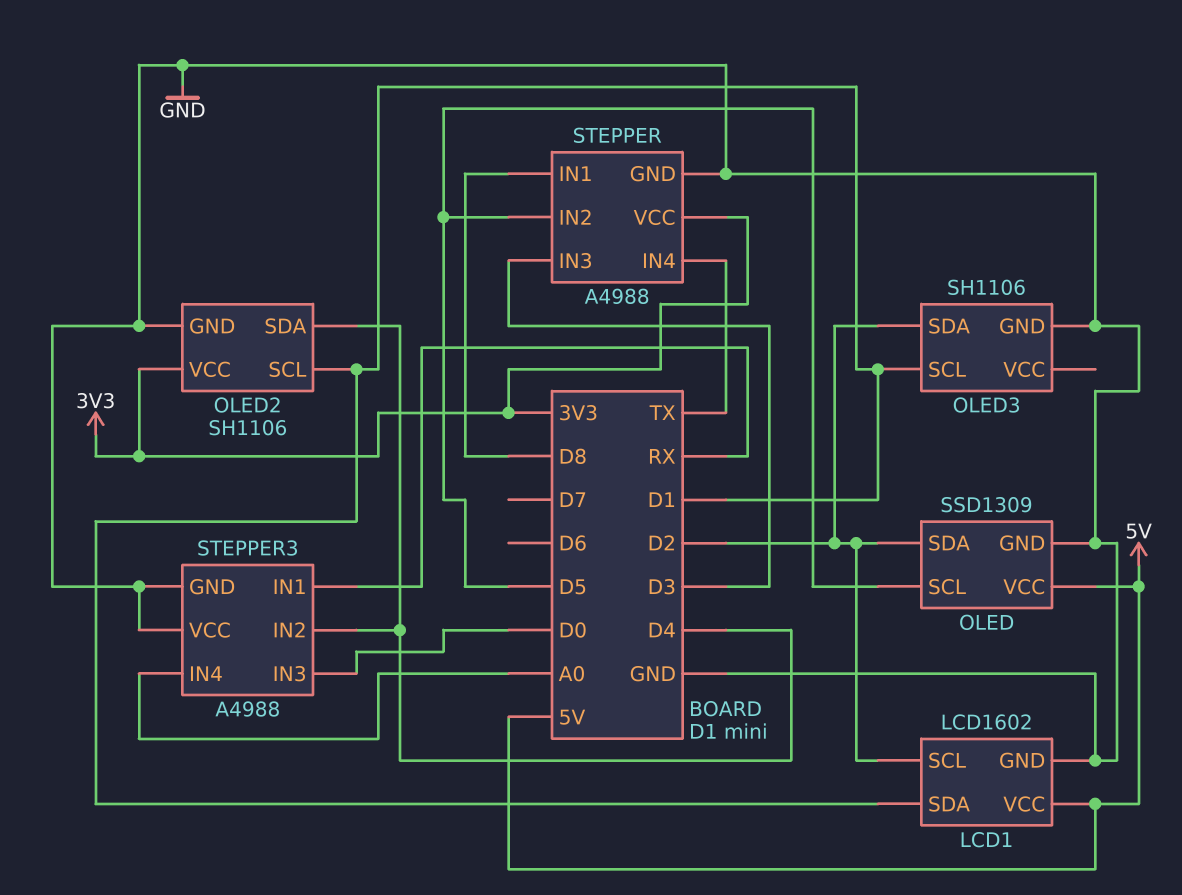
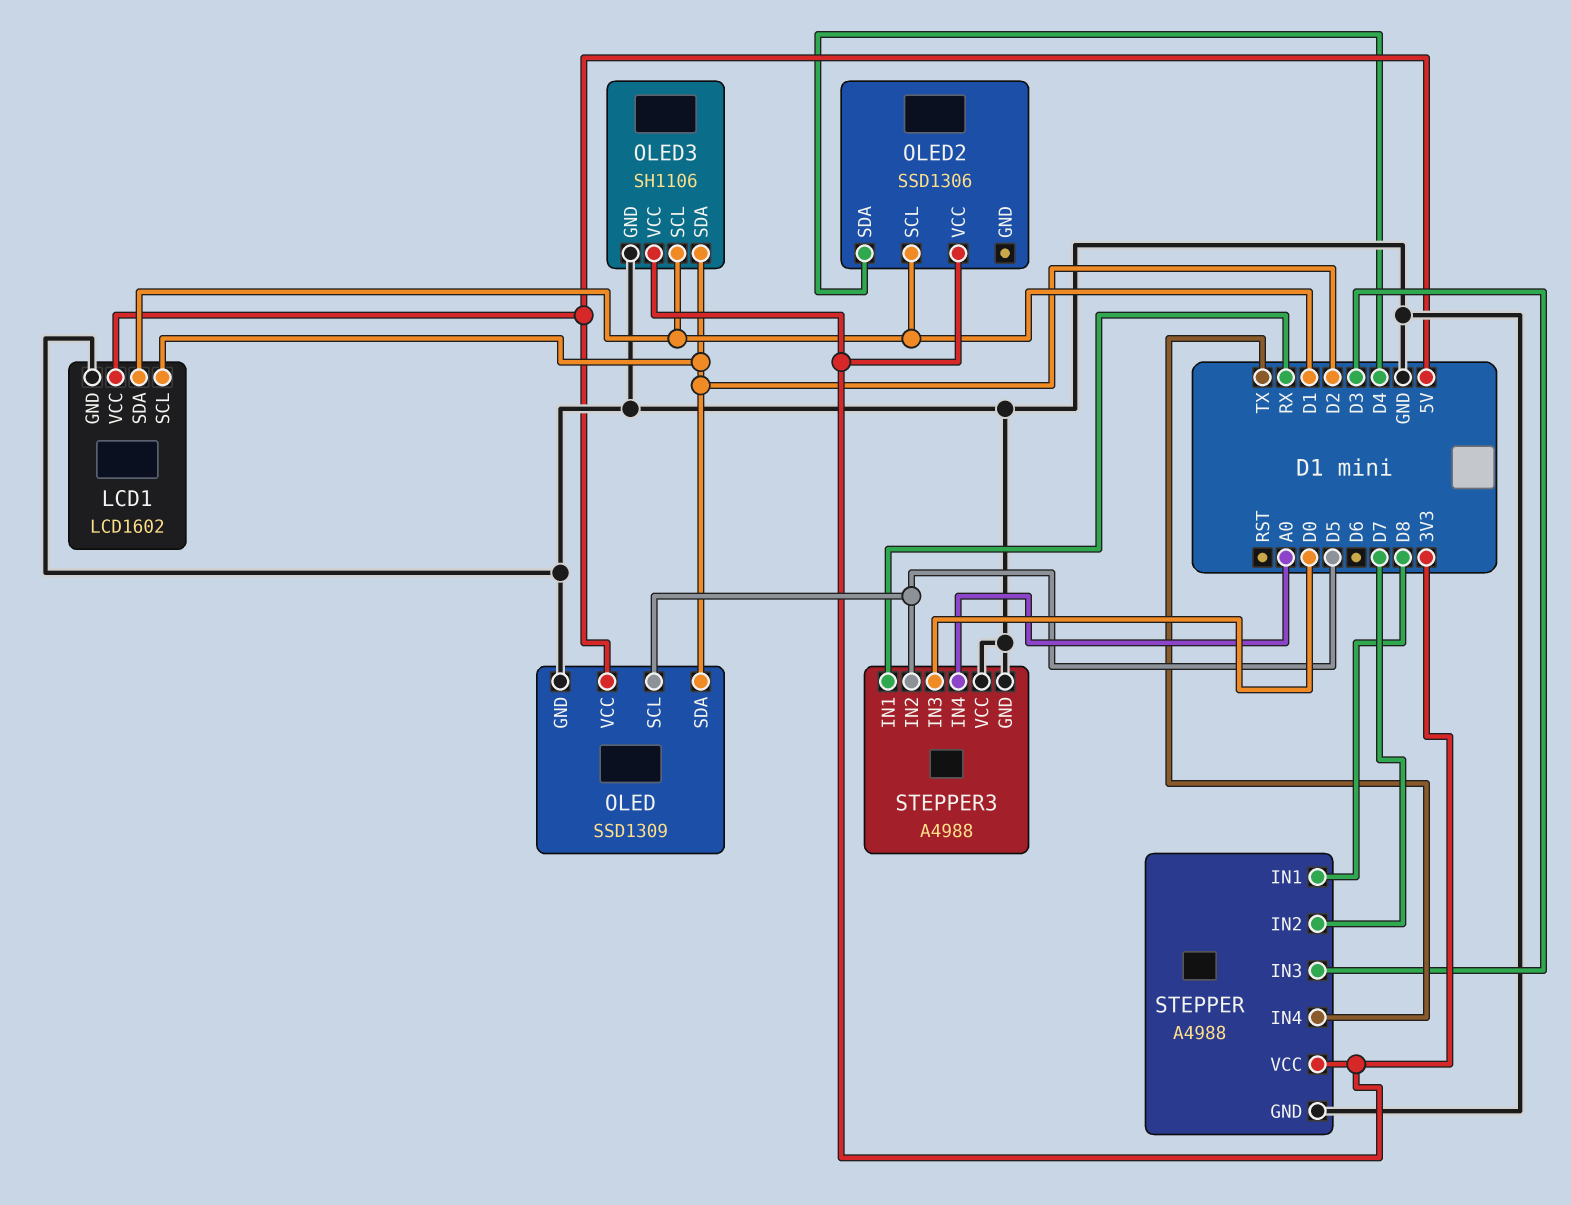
OLED2: SH1106 -> SSD1306
OLED2 pin GND: GND -> none
OLED3 pin VCC: none -> 3V3
STEPPER pin IN2: D5 -> D7
STEPPER3 pin IN2: D4 -> D5

